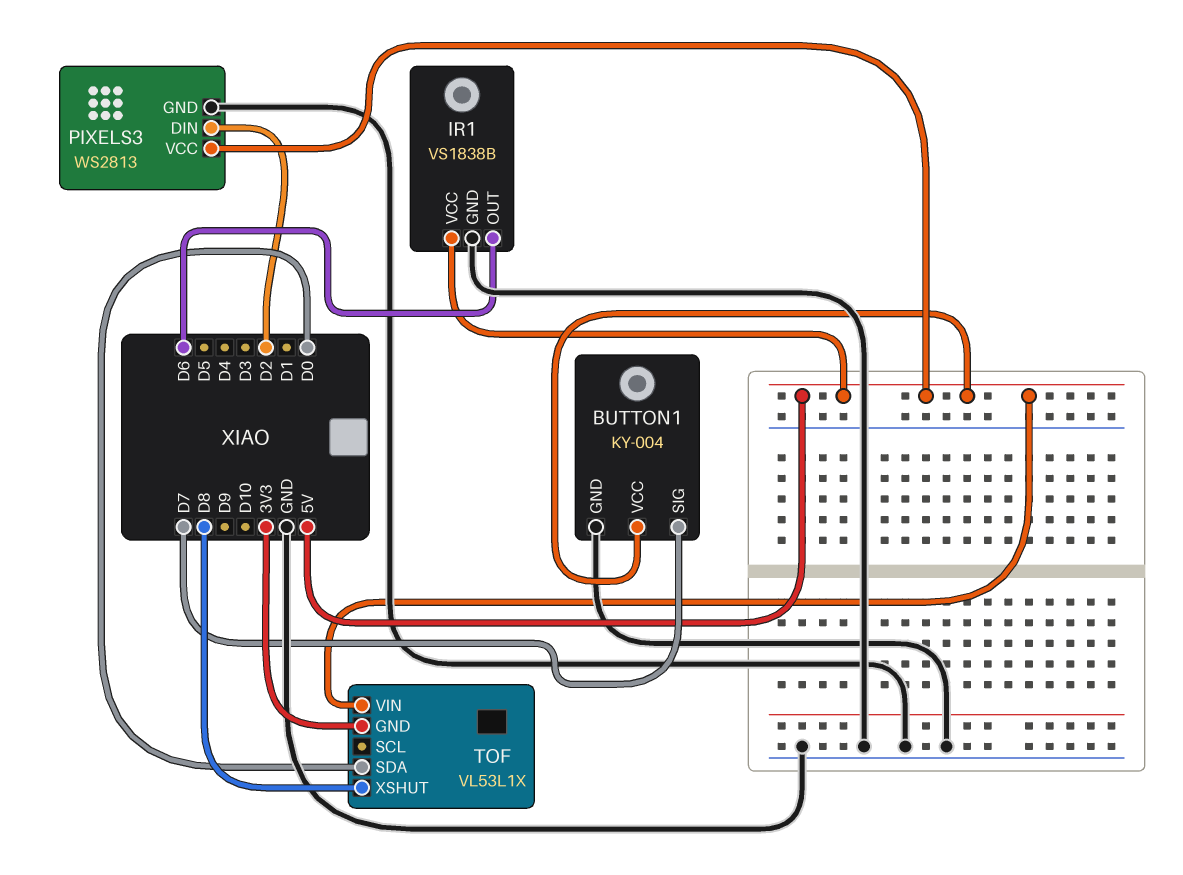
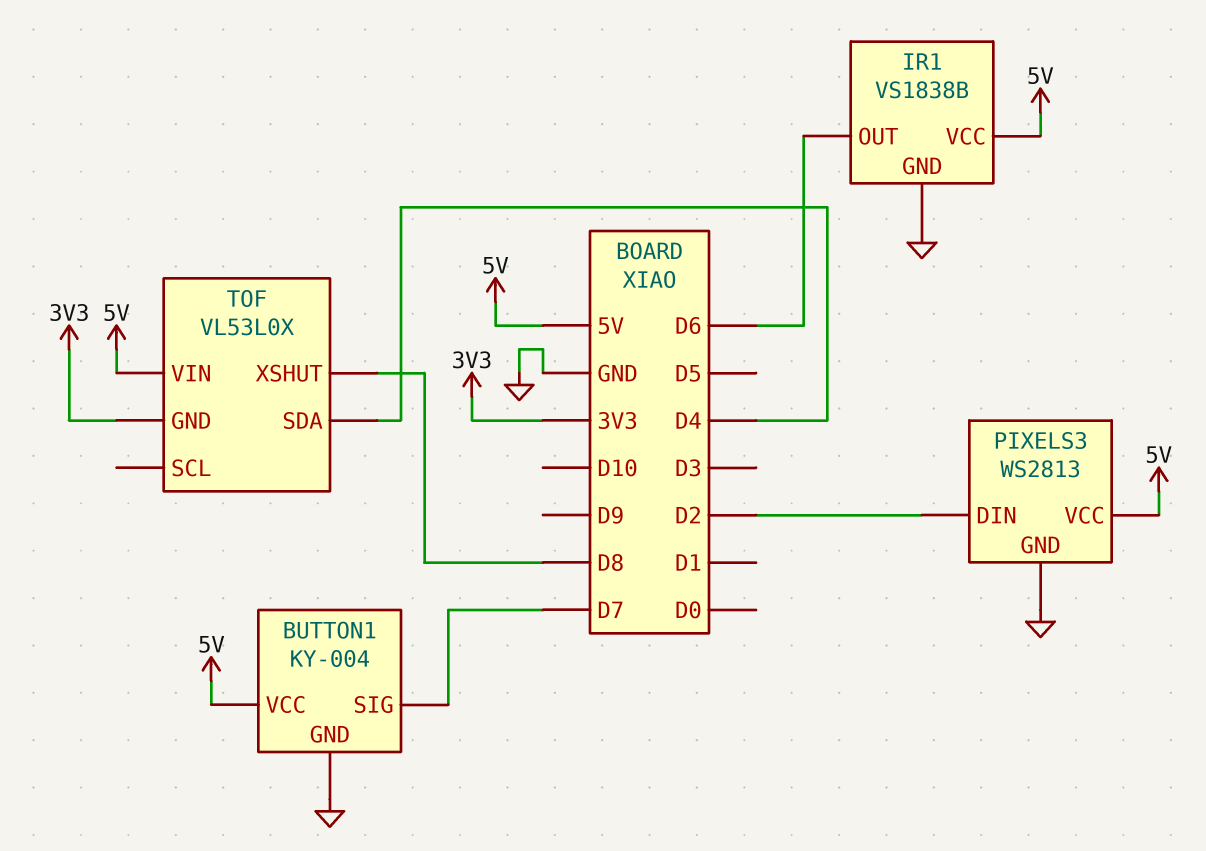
TOF: VL53L1X -> VL53L0X
TOF pin SDA: D0 -> D4

